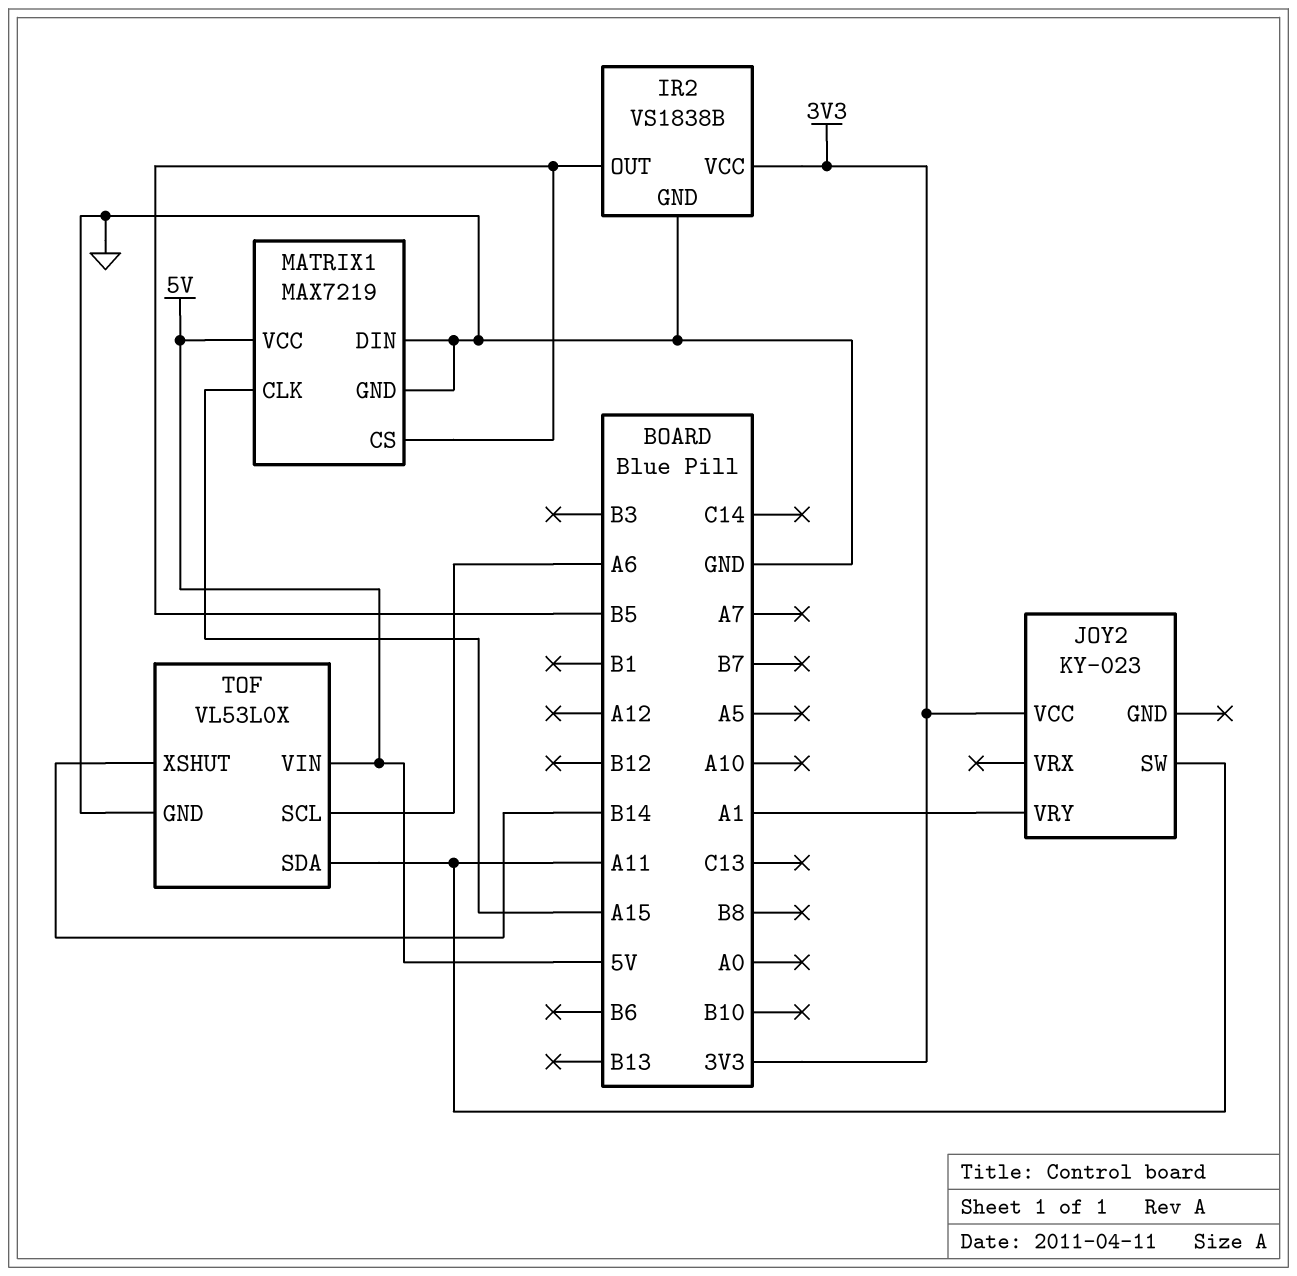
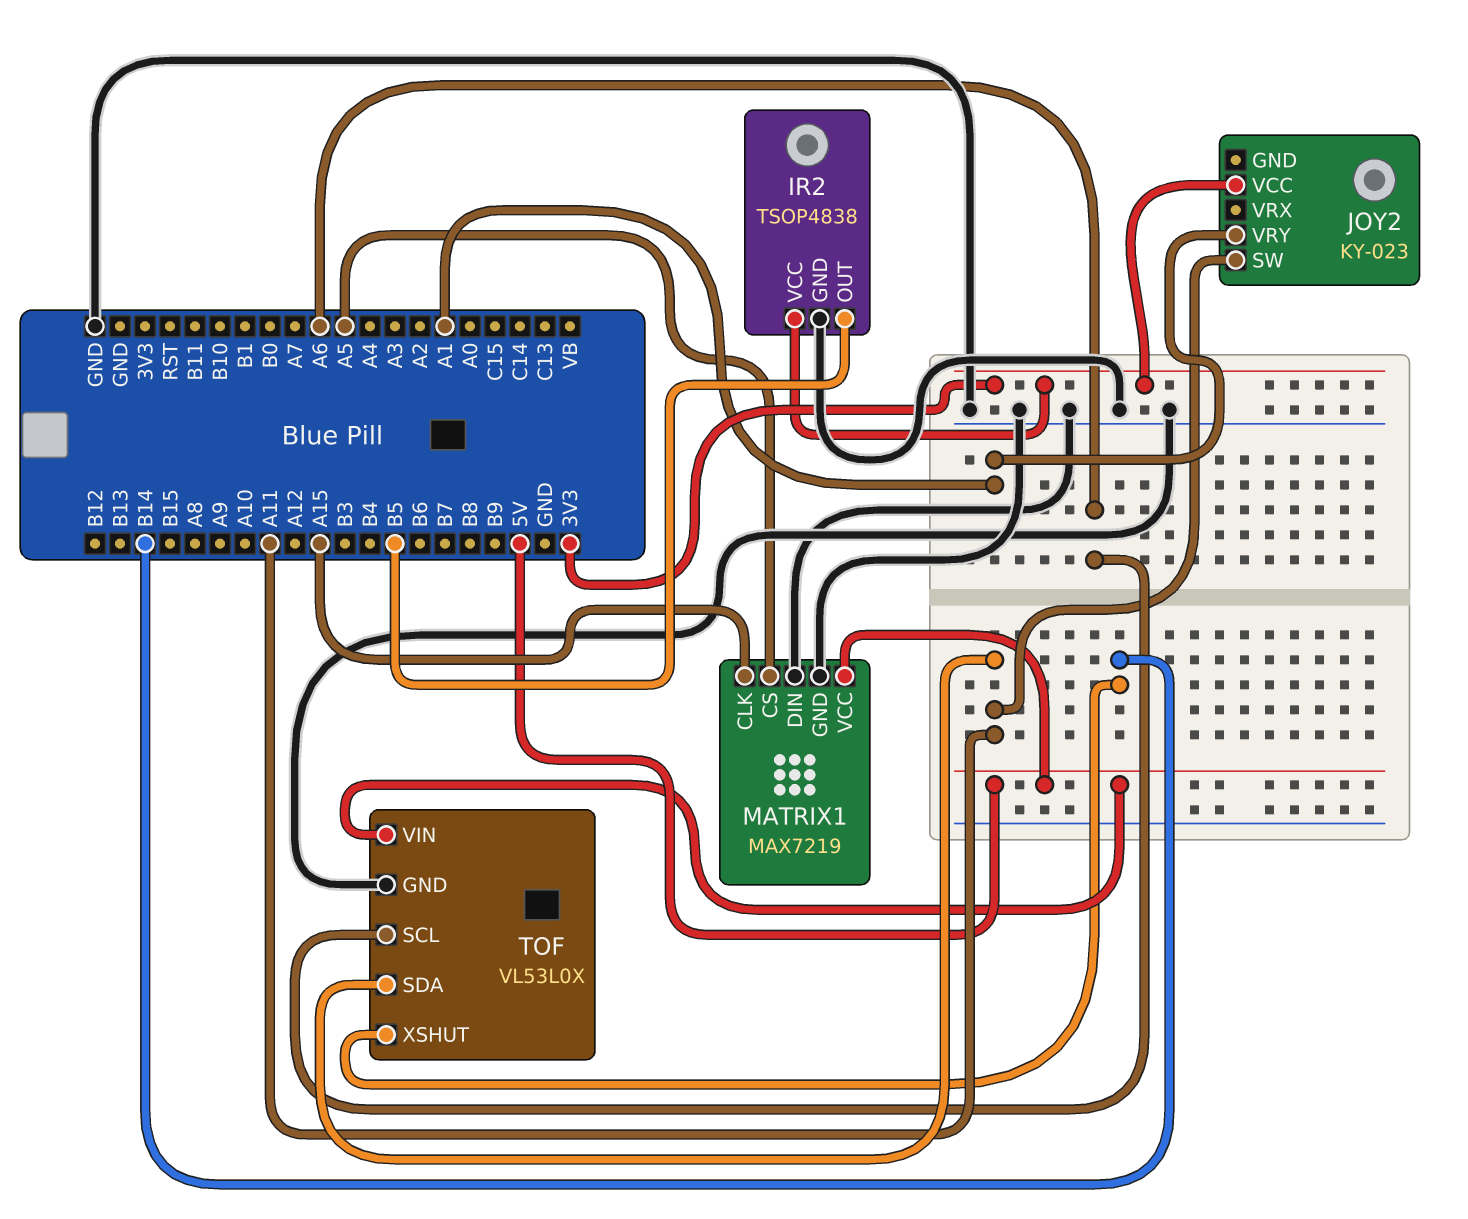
IR2: VS1838B -> TSOP4838
MATRIX1 pin CS: B5 -> A5

